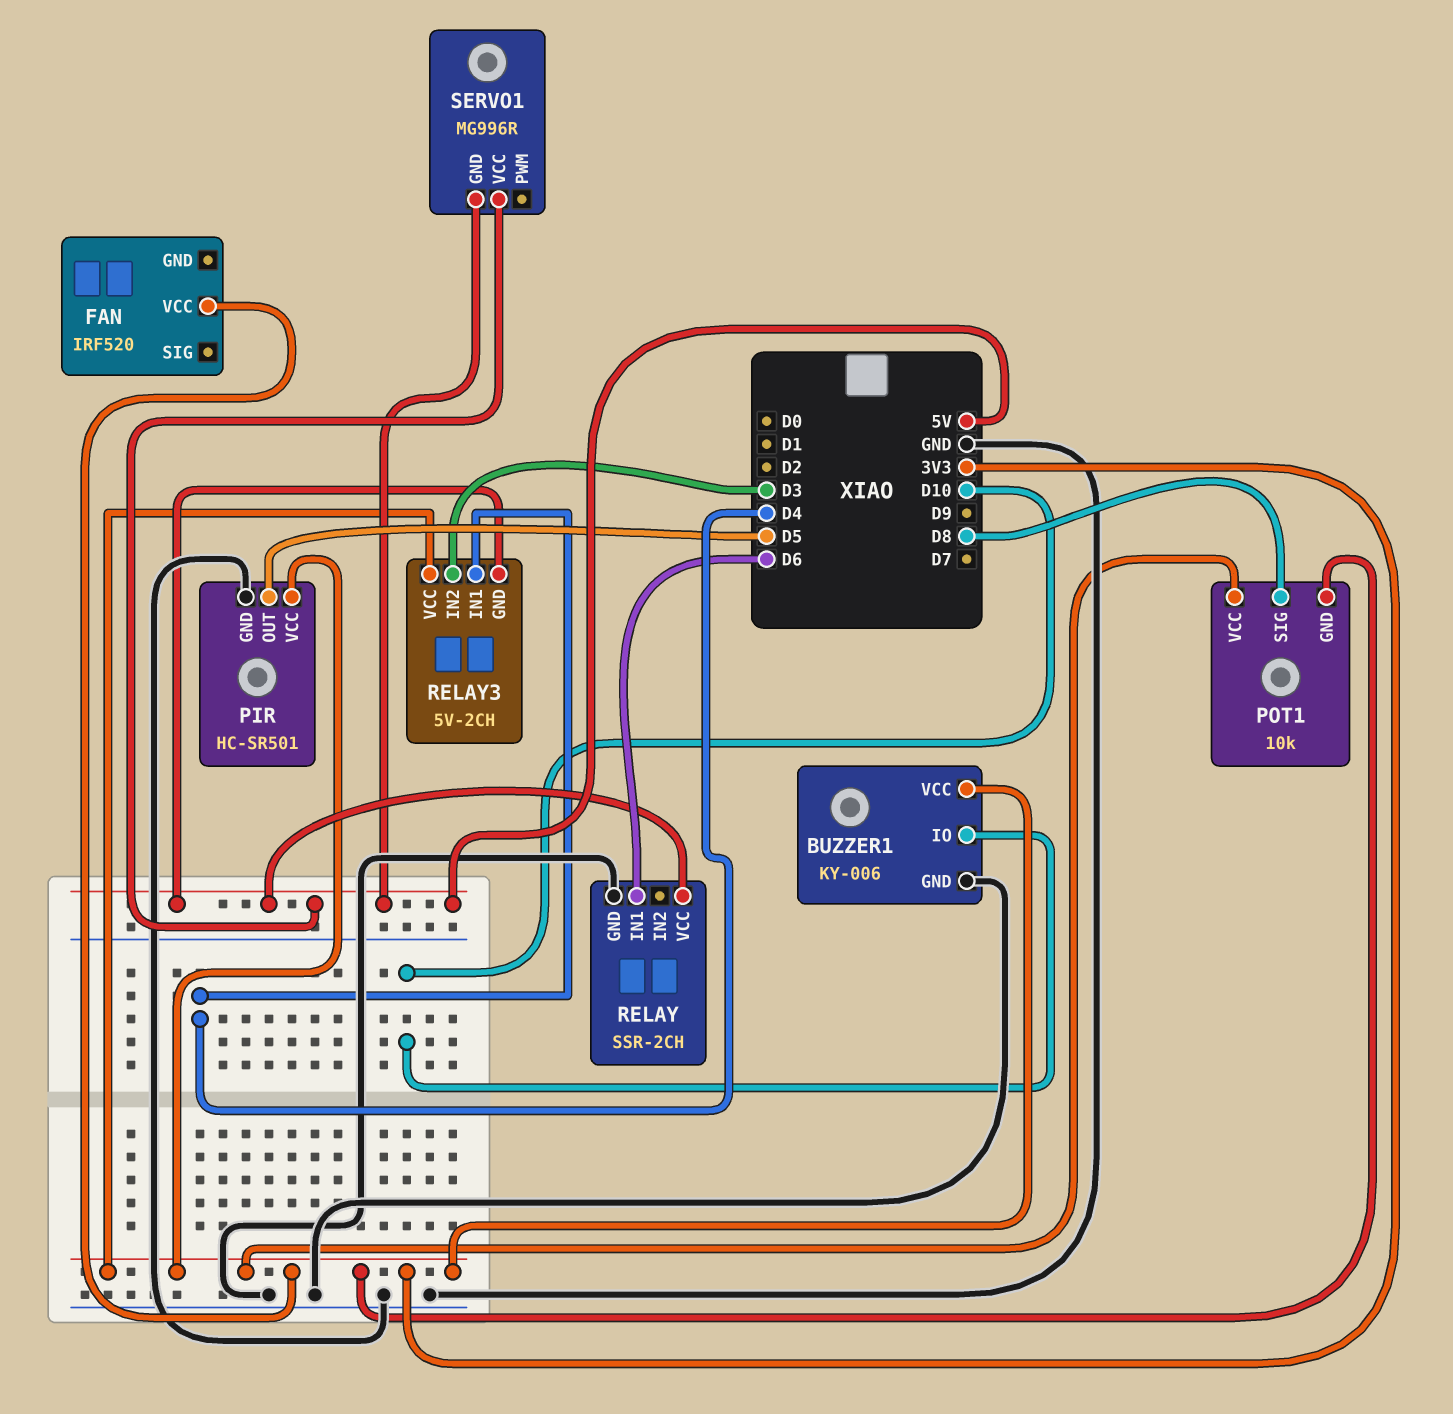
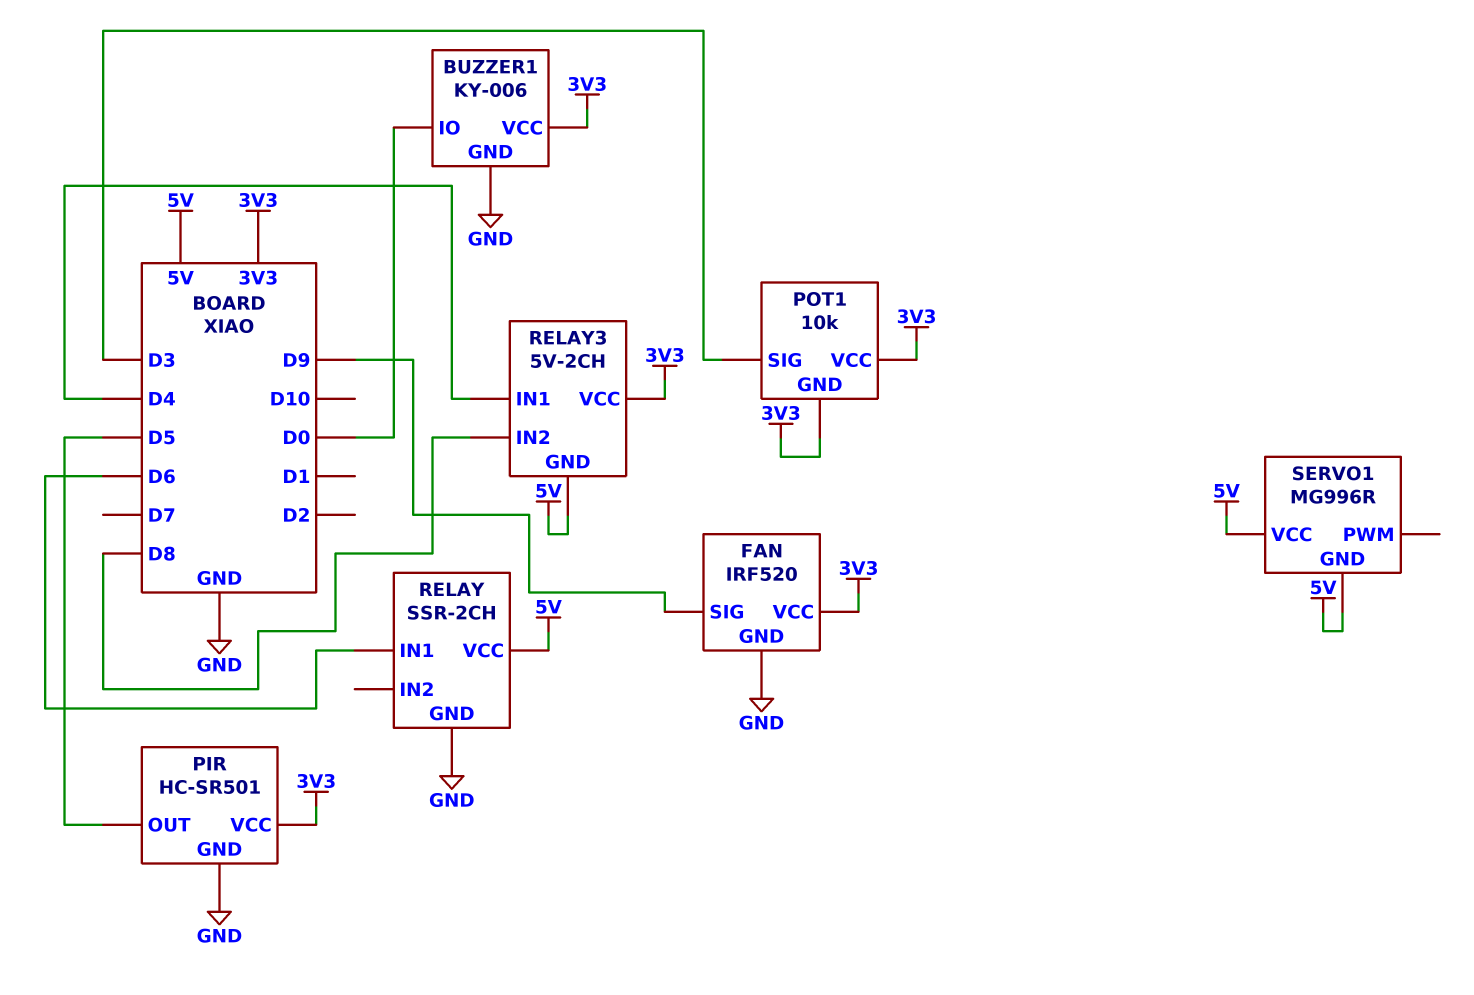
BUZZER1 pin IO: D10 -> D0
FAN pin GND: none -> GND
FAN pin SIG: none -> D9
POT1 pin SIG: D8 -> D3
RELAY3 pin IN2: D3 -> D8

